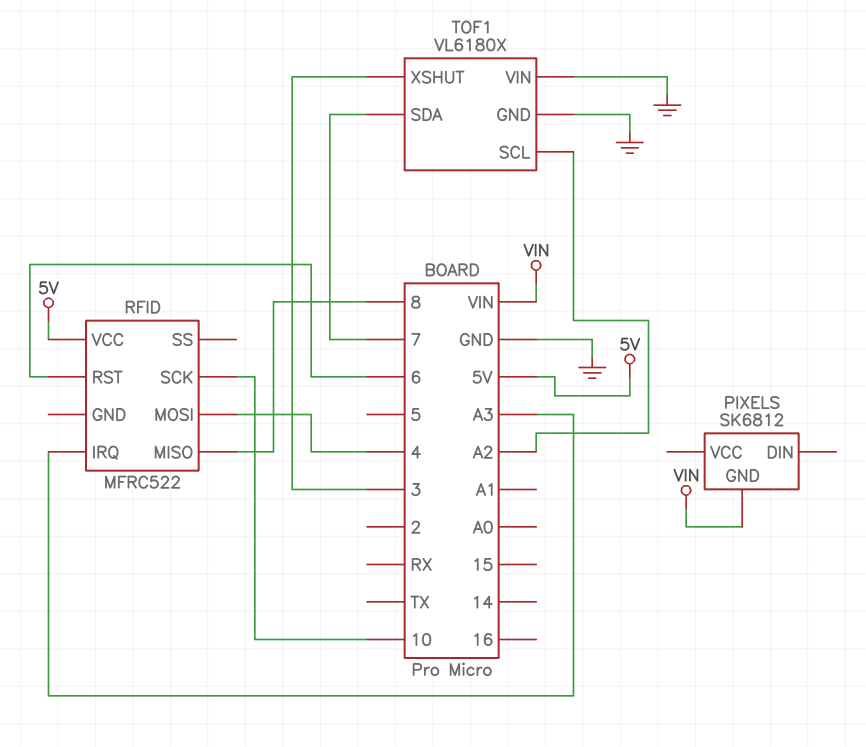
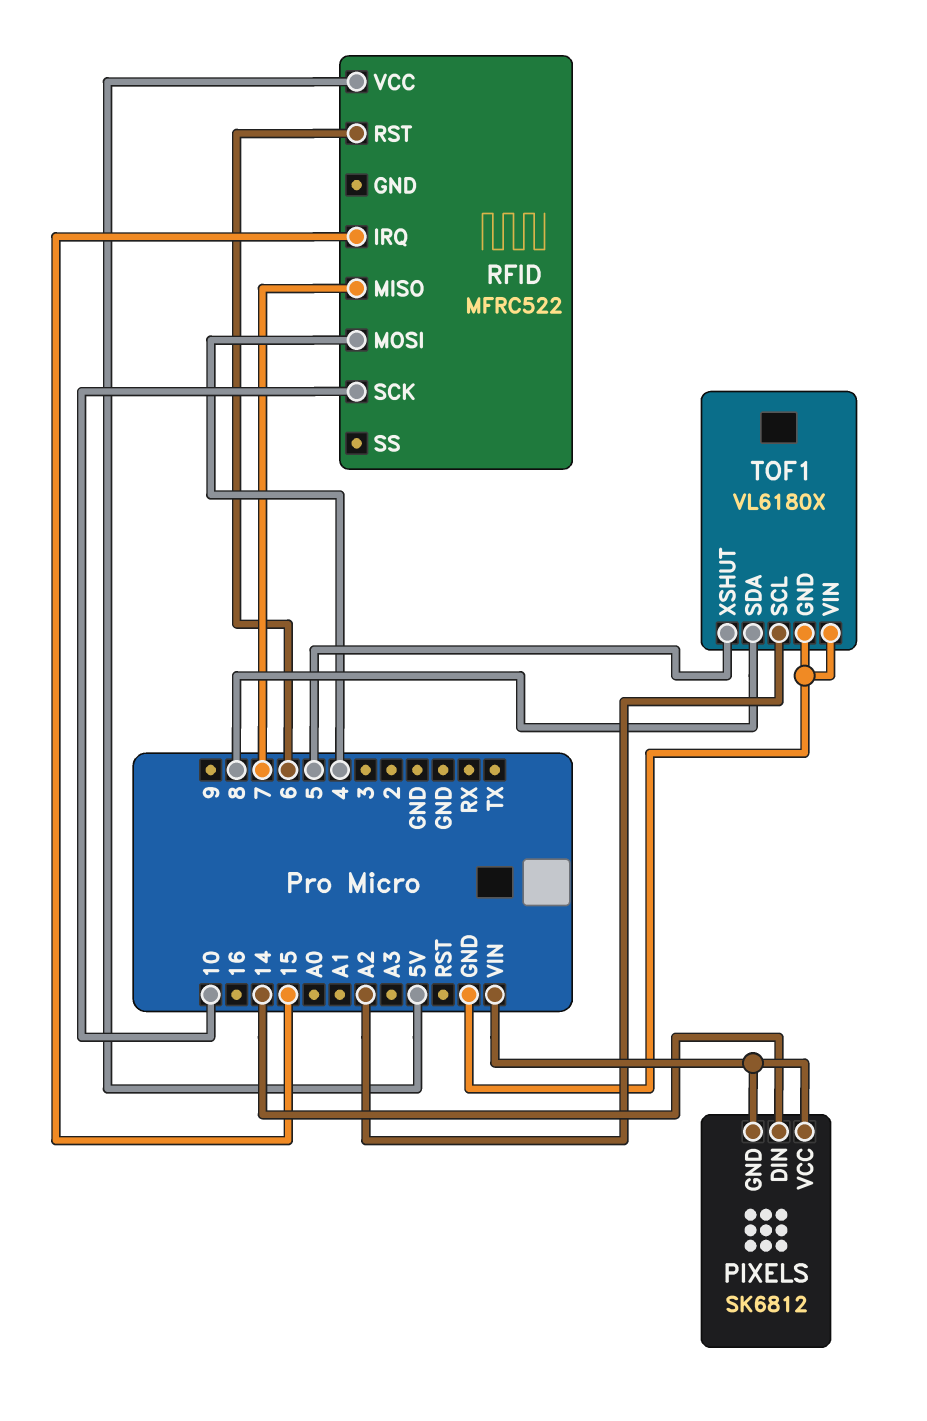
PIXELS pin DIN: none -> 14
PIXELS pin VCC: none -> VIN
RFID pin IRQ: A3 -> 15
RFID pin MISO: 8 -> 7
TOF1 pin SDA: 7 -> 8
TOF1 pin XSHUT: 3 -> 5

